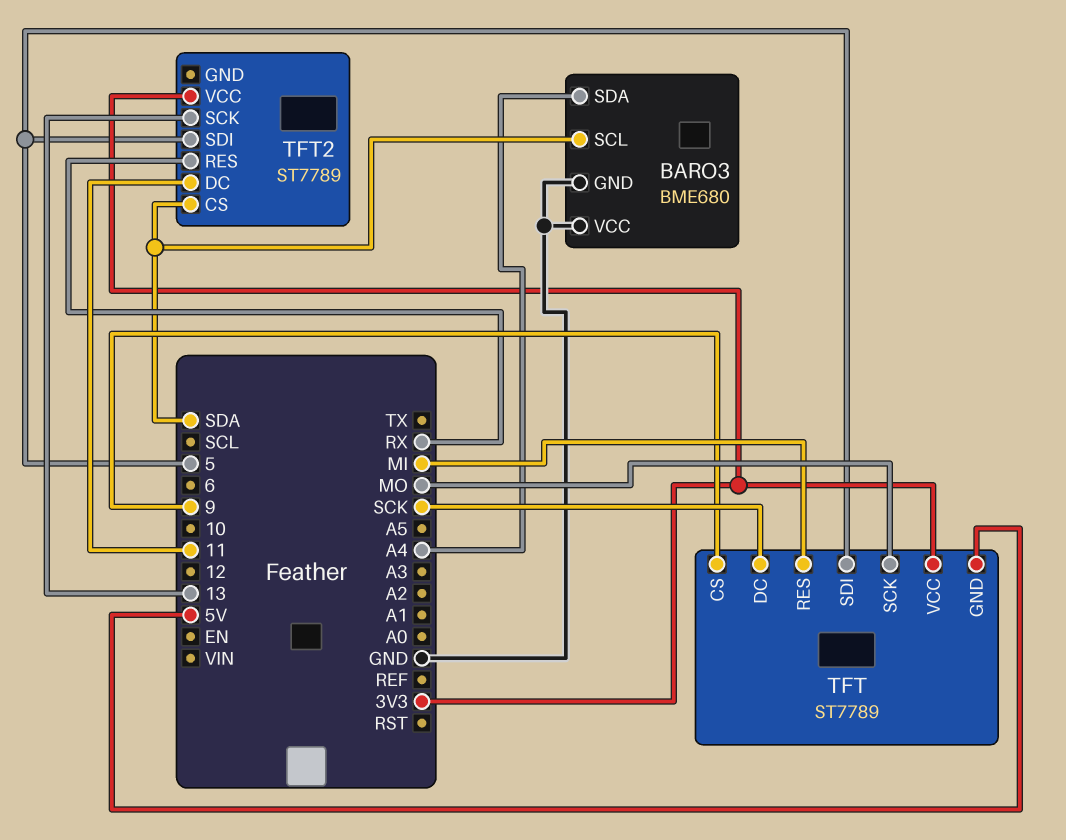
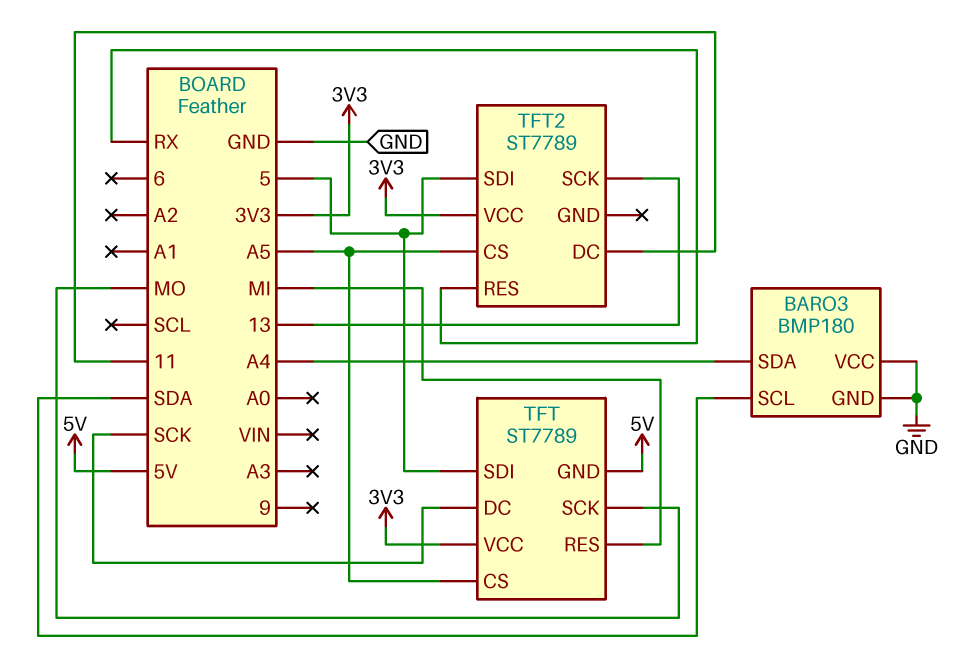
BARO3: BME680 -> BMP180
TFT pin CS: 9 -> A5
TFT2 pin CS: SDA -> A5

